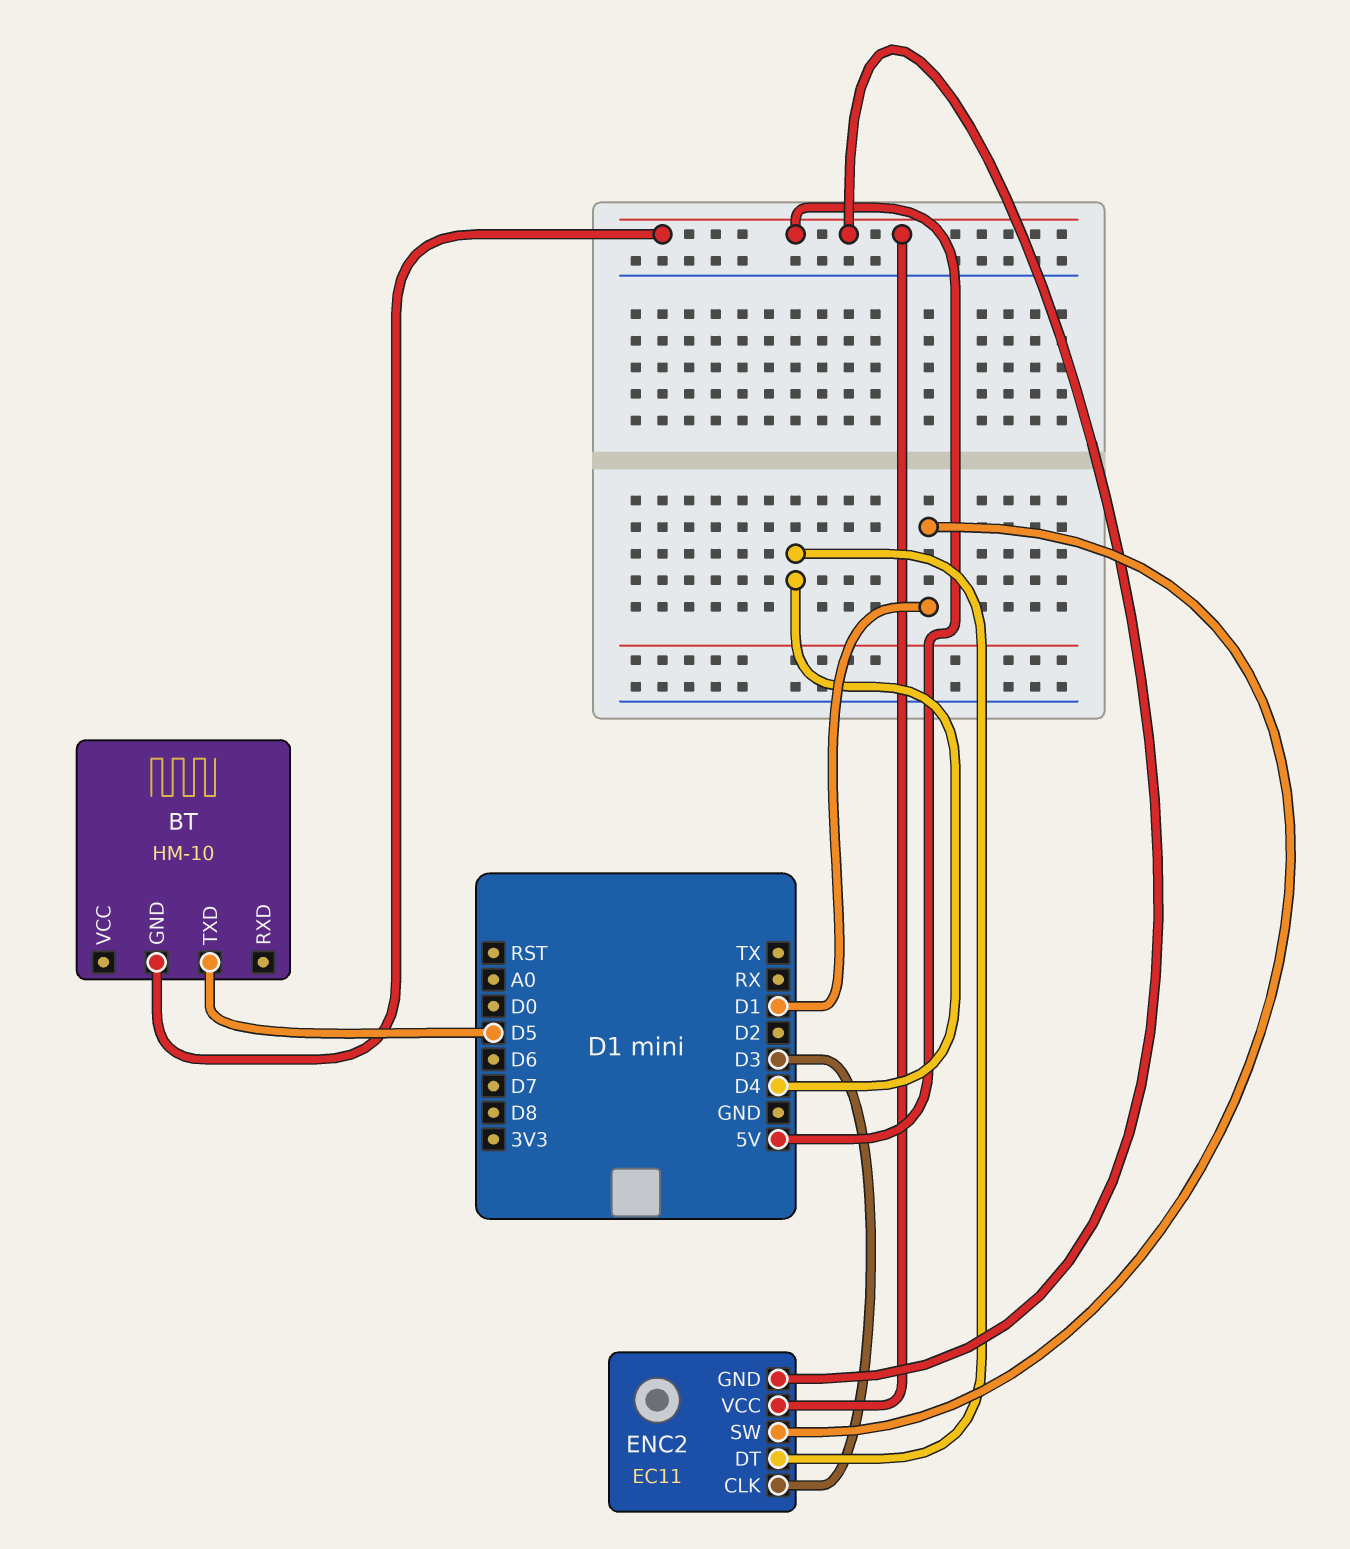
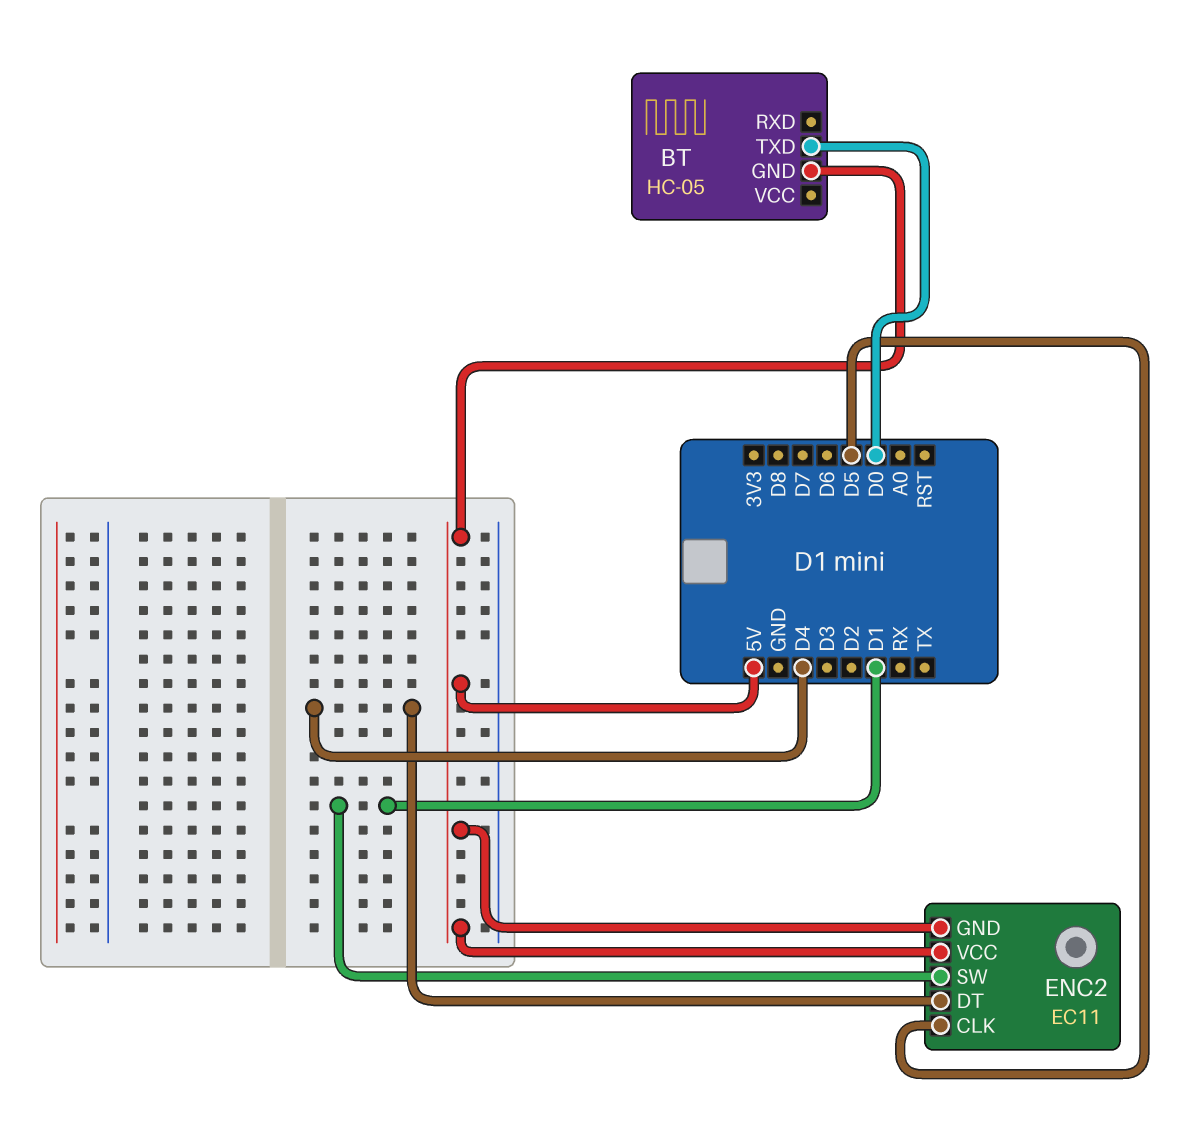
BT: HM-10 -> HC-05
BT pin TXD: D5 -> D0
ENC2 pin CLK: D3 -> D5

